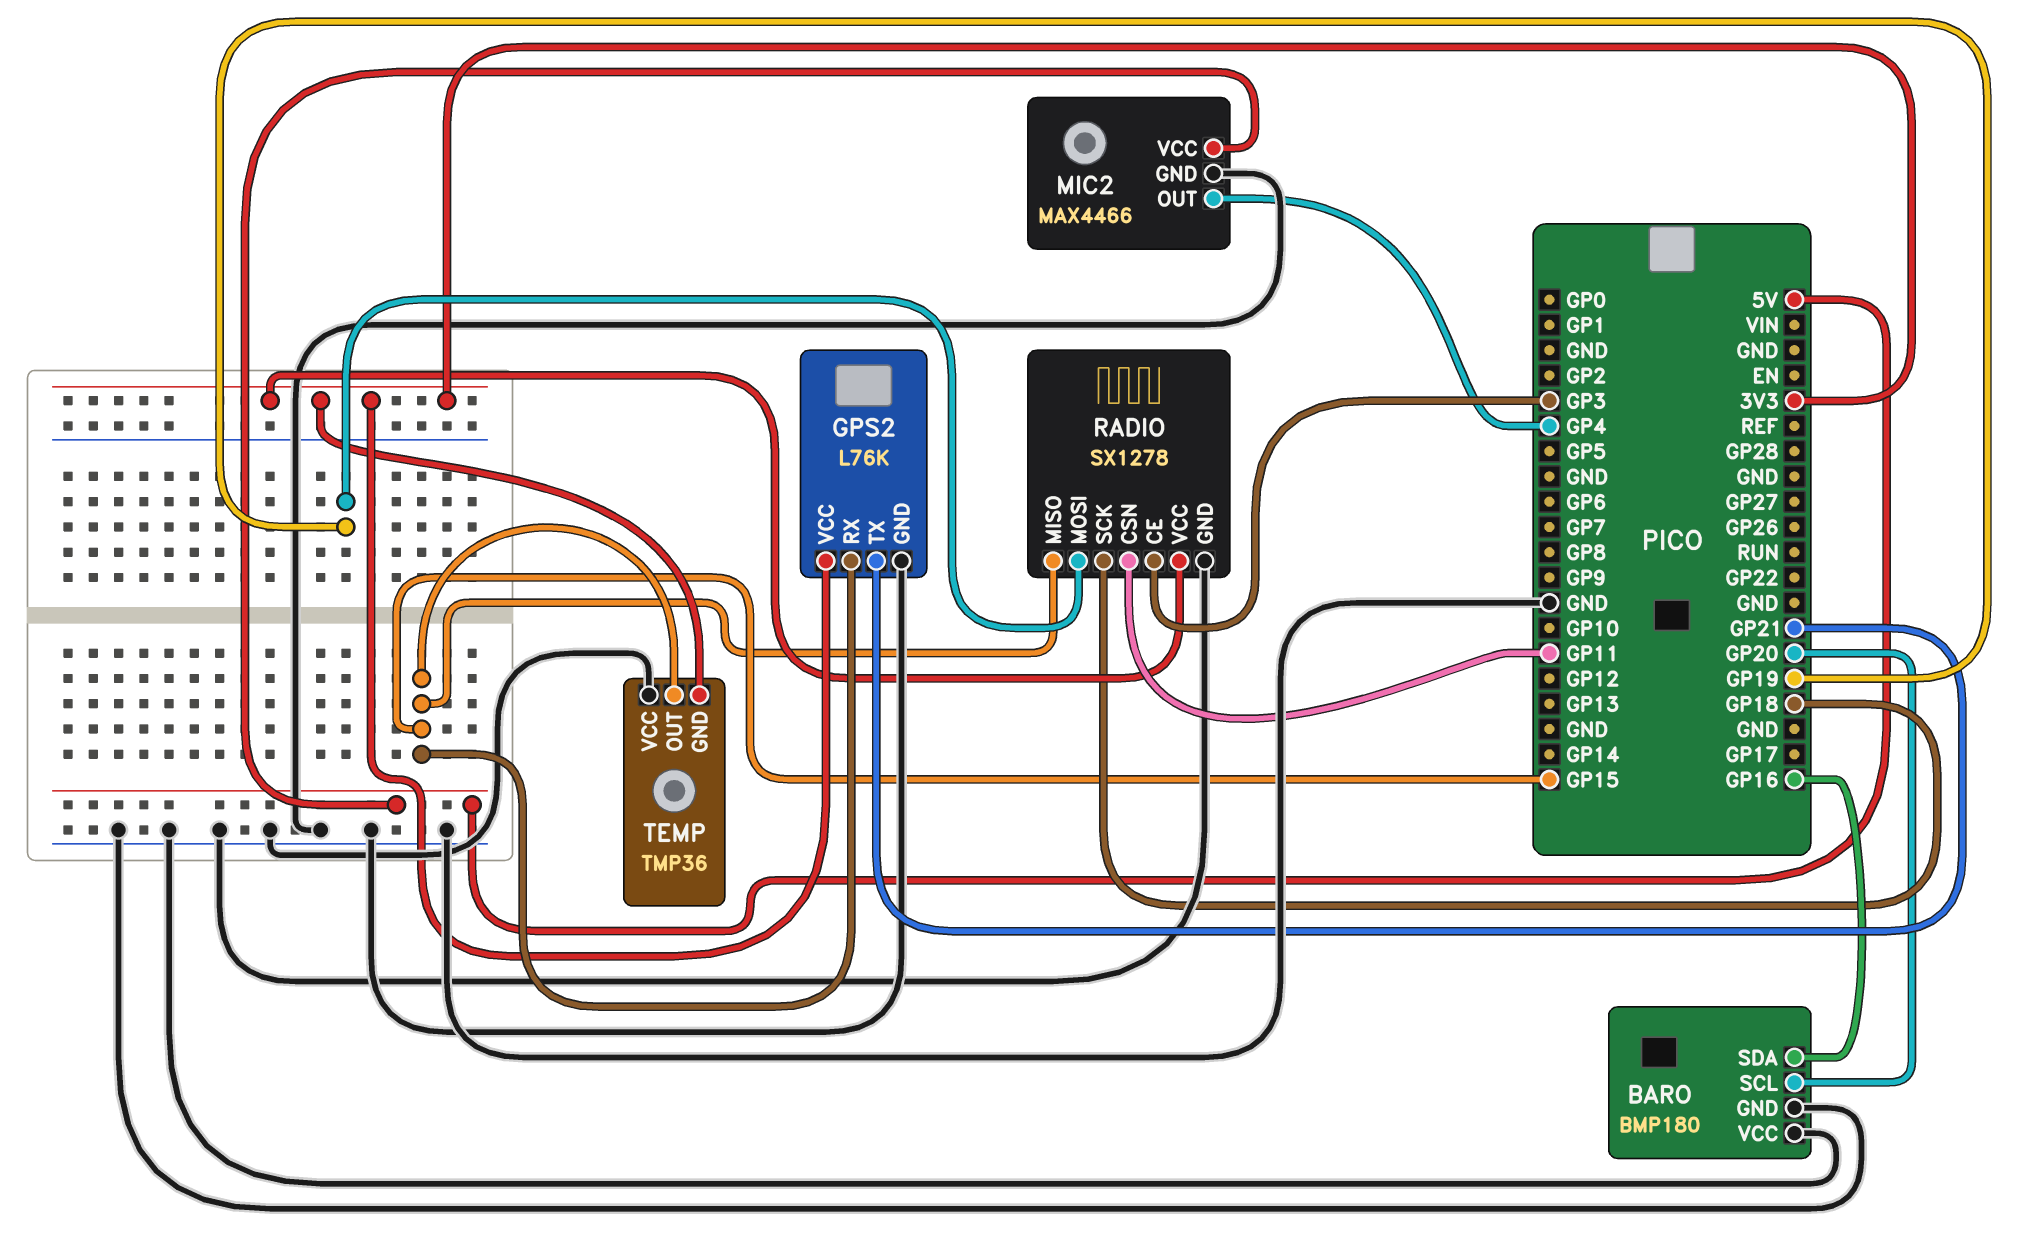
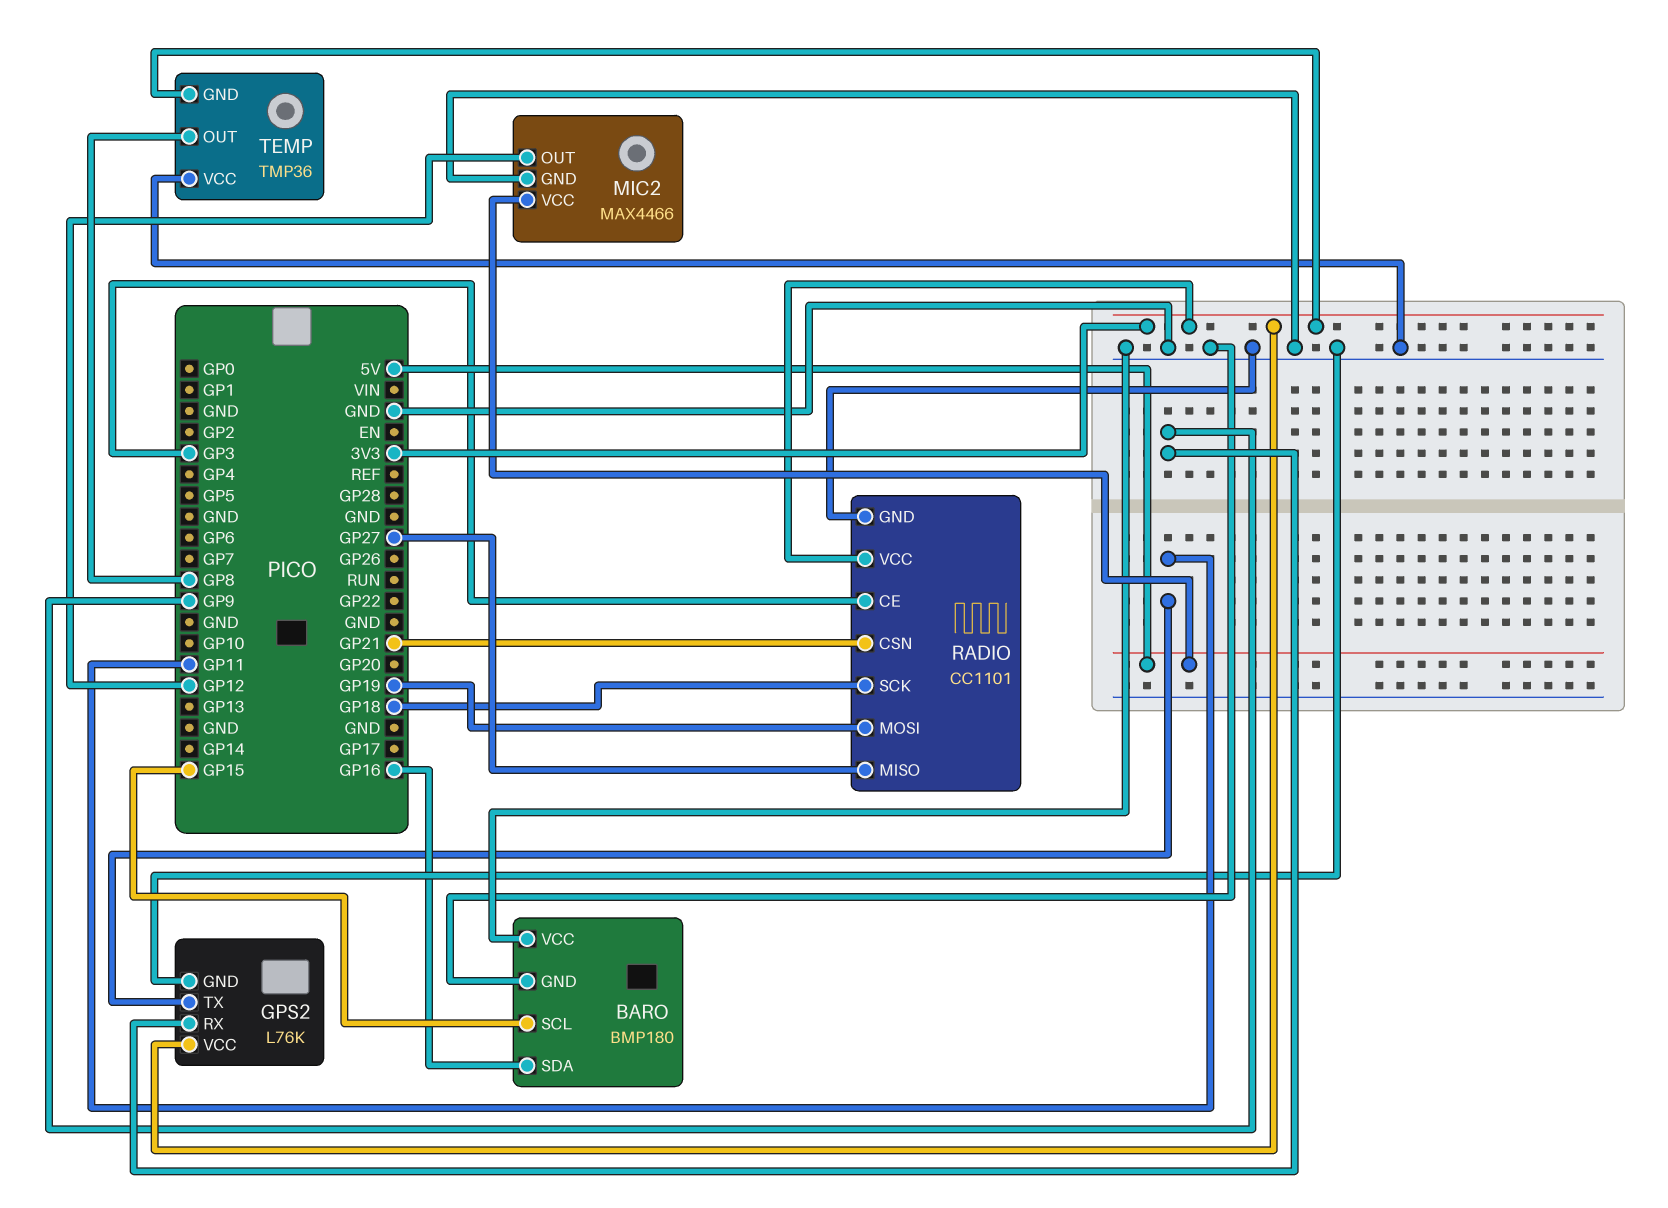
BARO pin SCL: GP20 -> GP15
GPS2 pin RX: GP15 -> GP9
GPS2 pin TX: GP21 -> GP11
MIC2 pin OUT: GP4 -> GP12
RADIO: SX1278 -> CC1101
RADIO pin CSN: GP11 -> GP21
RADIO pin MISO: GP15 -> GP27
TEMP pin OUT: GP15 -> GP8

